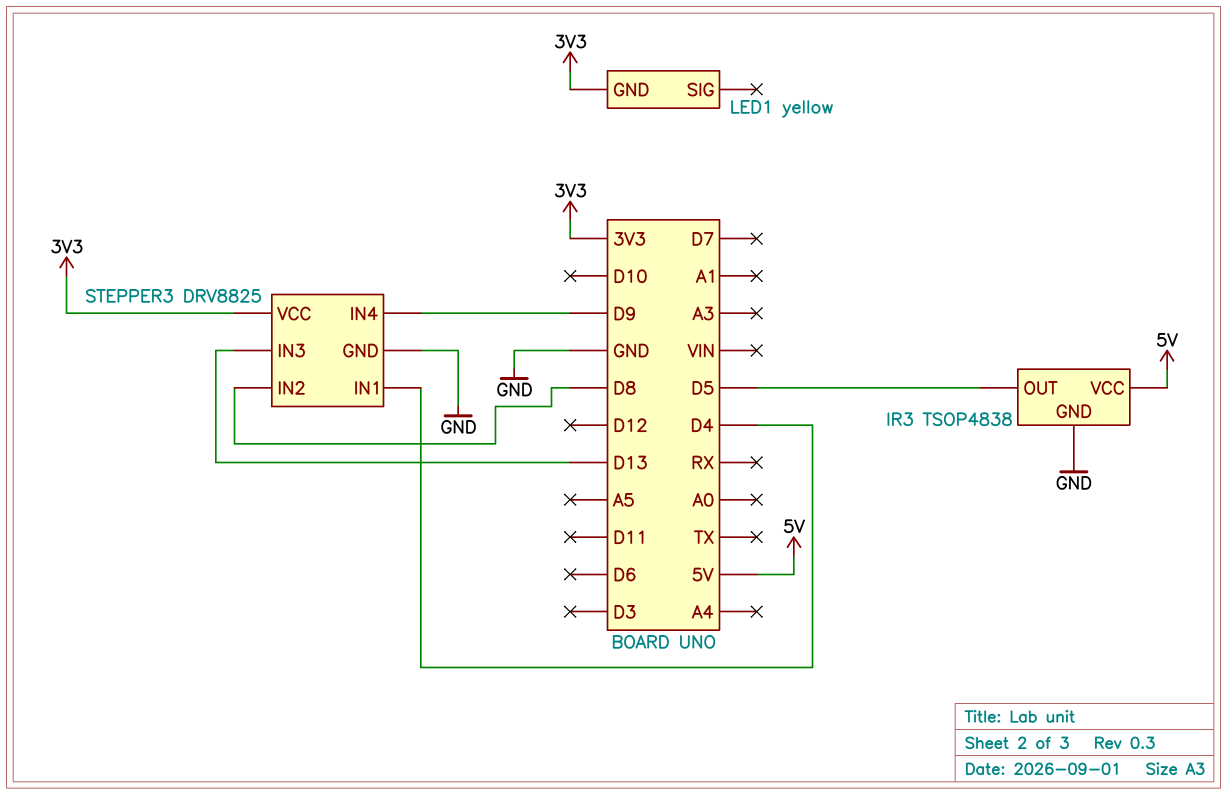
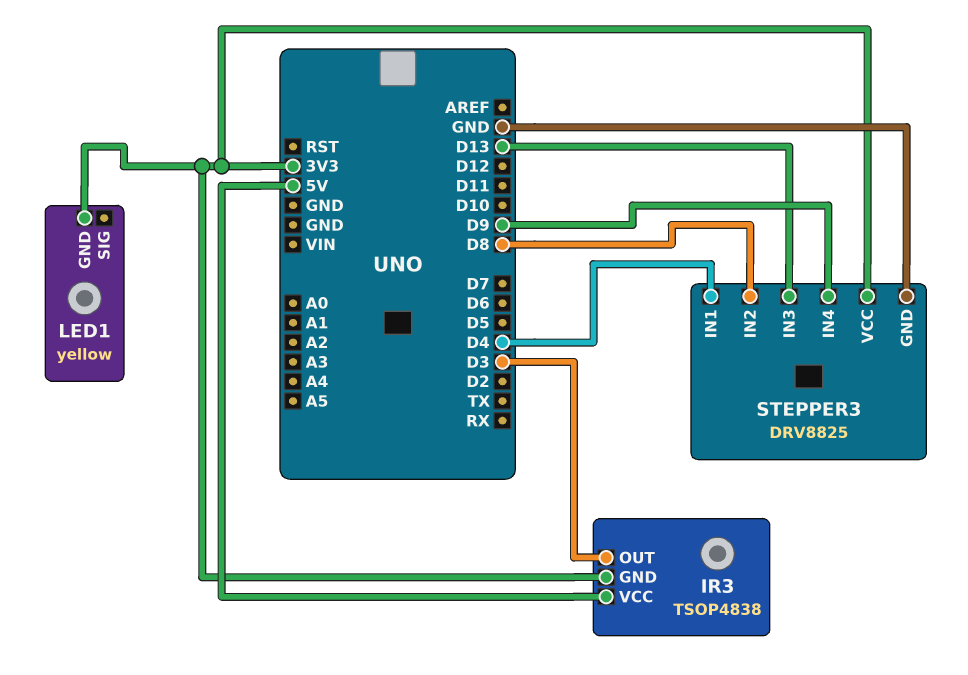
IR3 pin GND: GND -> 3V3
IR3 pin OUT: D5 -> D3

